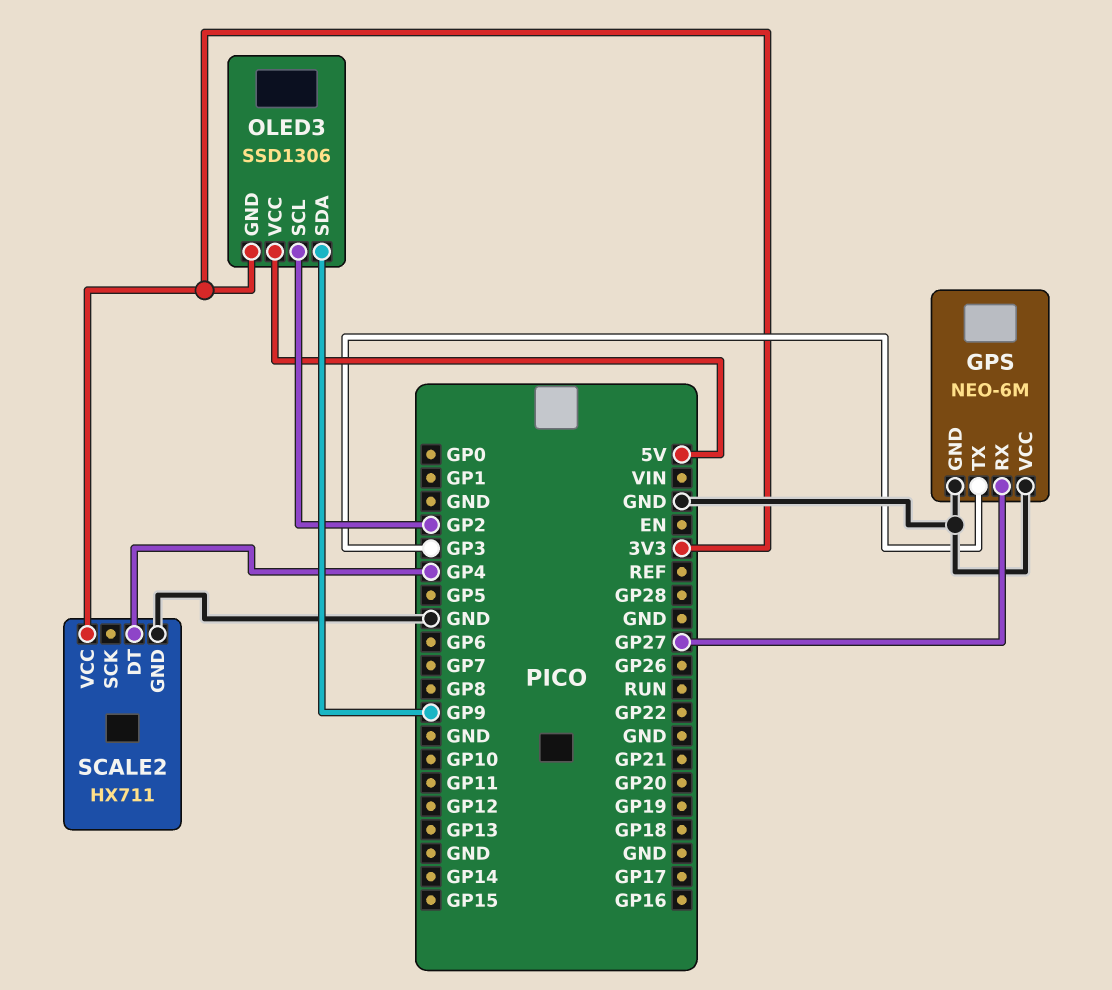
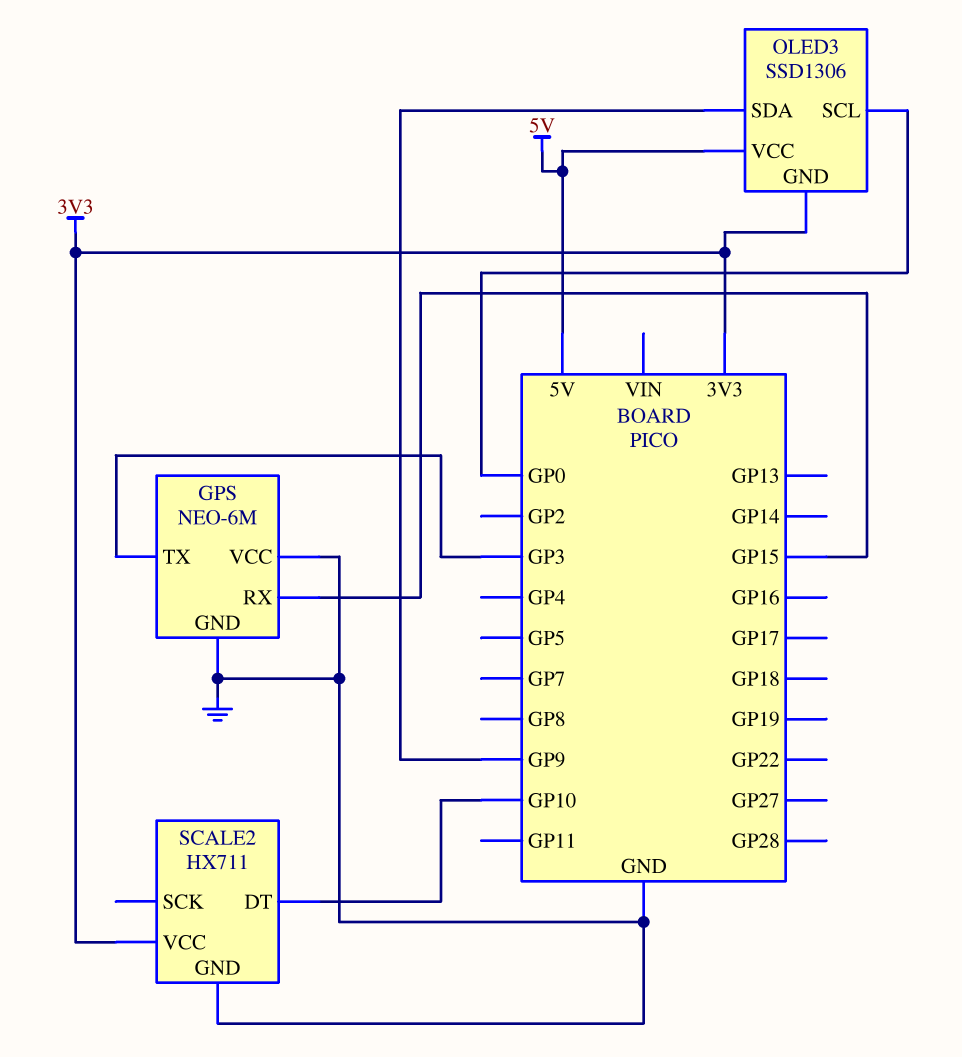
GPS pin RX: GP27 -> GP15
OLED3 pin SCL: GP2 -> GP0
SCALE2 pin DT: GP4 -> GP10

